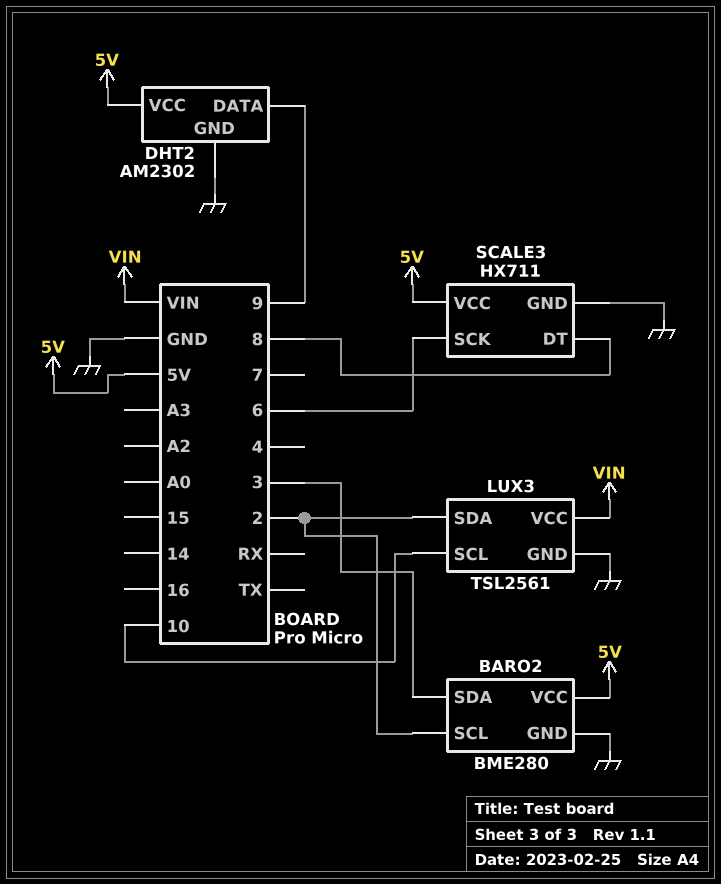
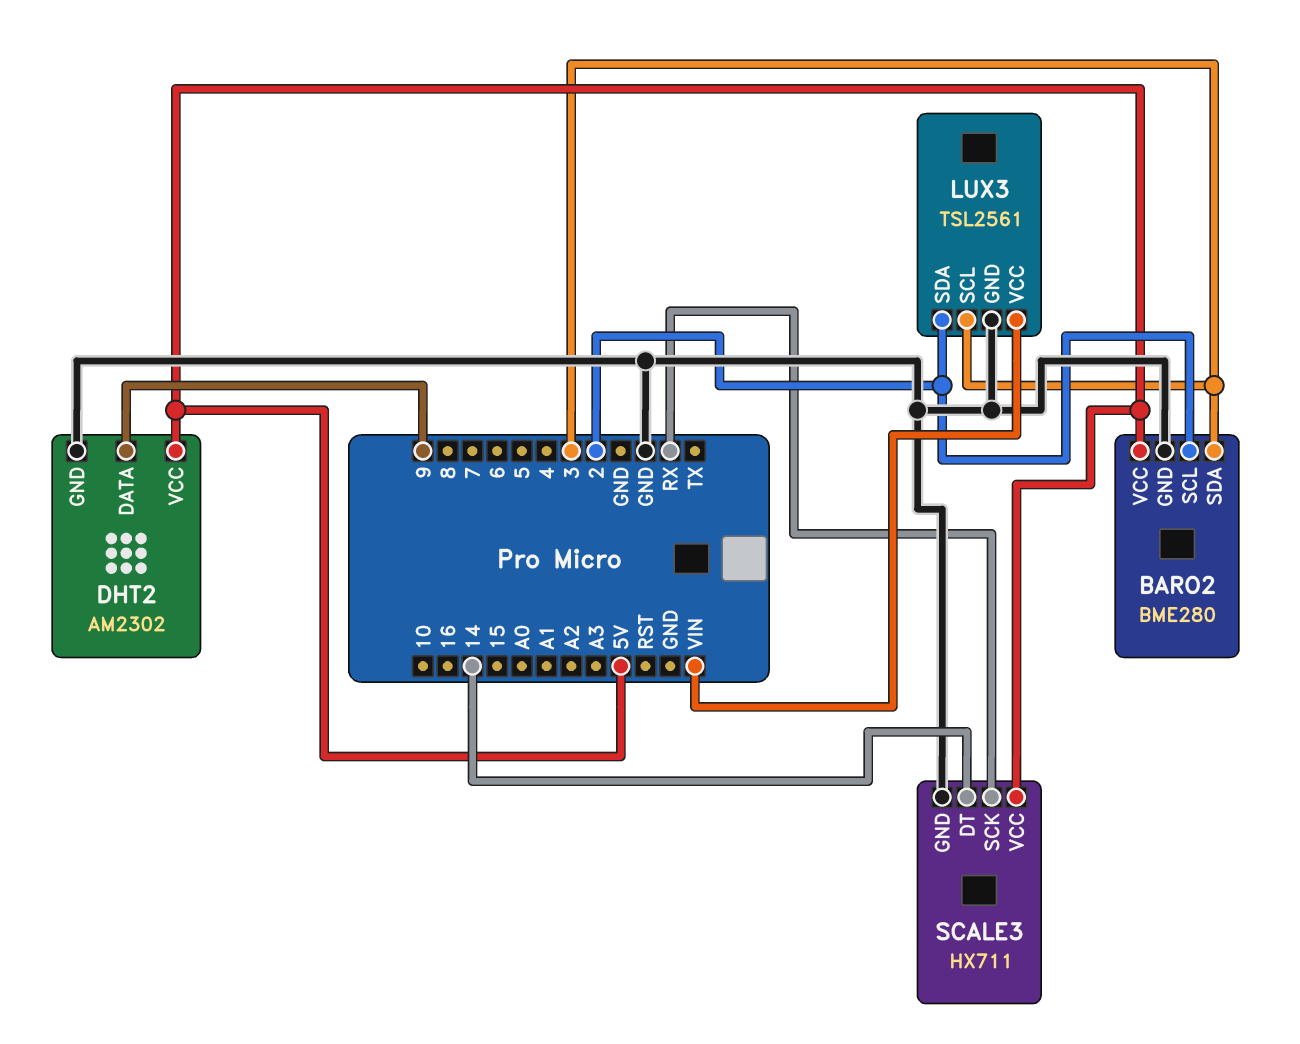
LUX3 pin SCL: 10 -> 3
SCALE3 pin DT: 8 -> 14
SCALE3 pin SCK: 6 -> RX

